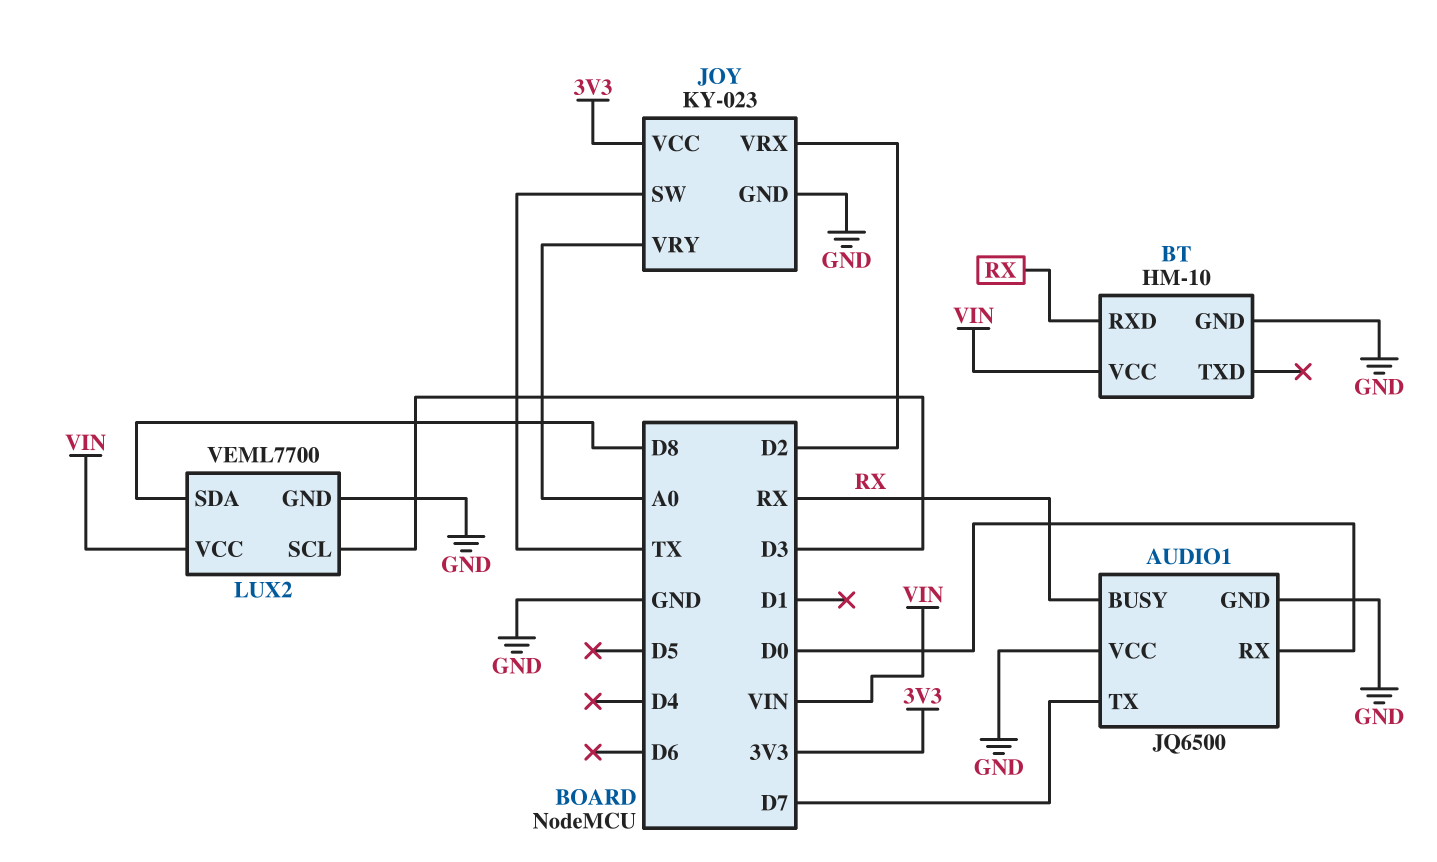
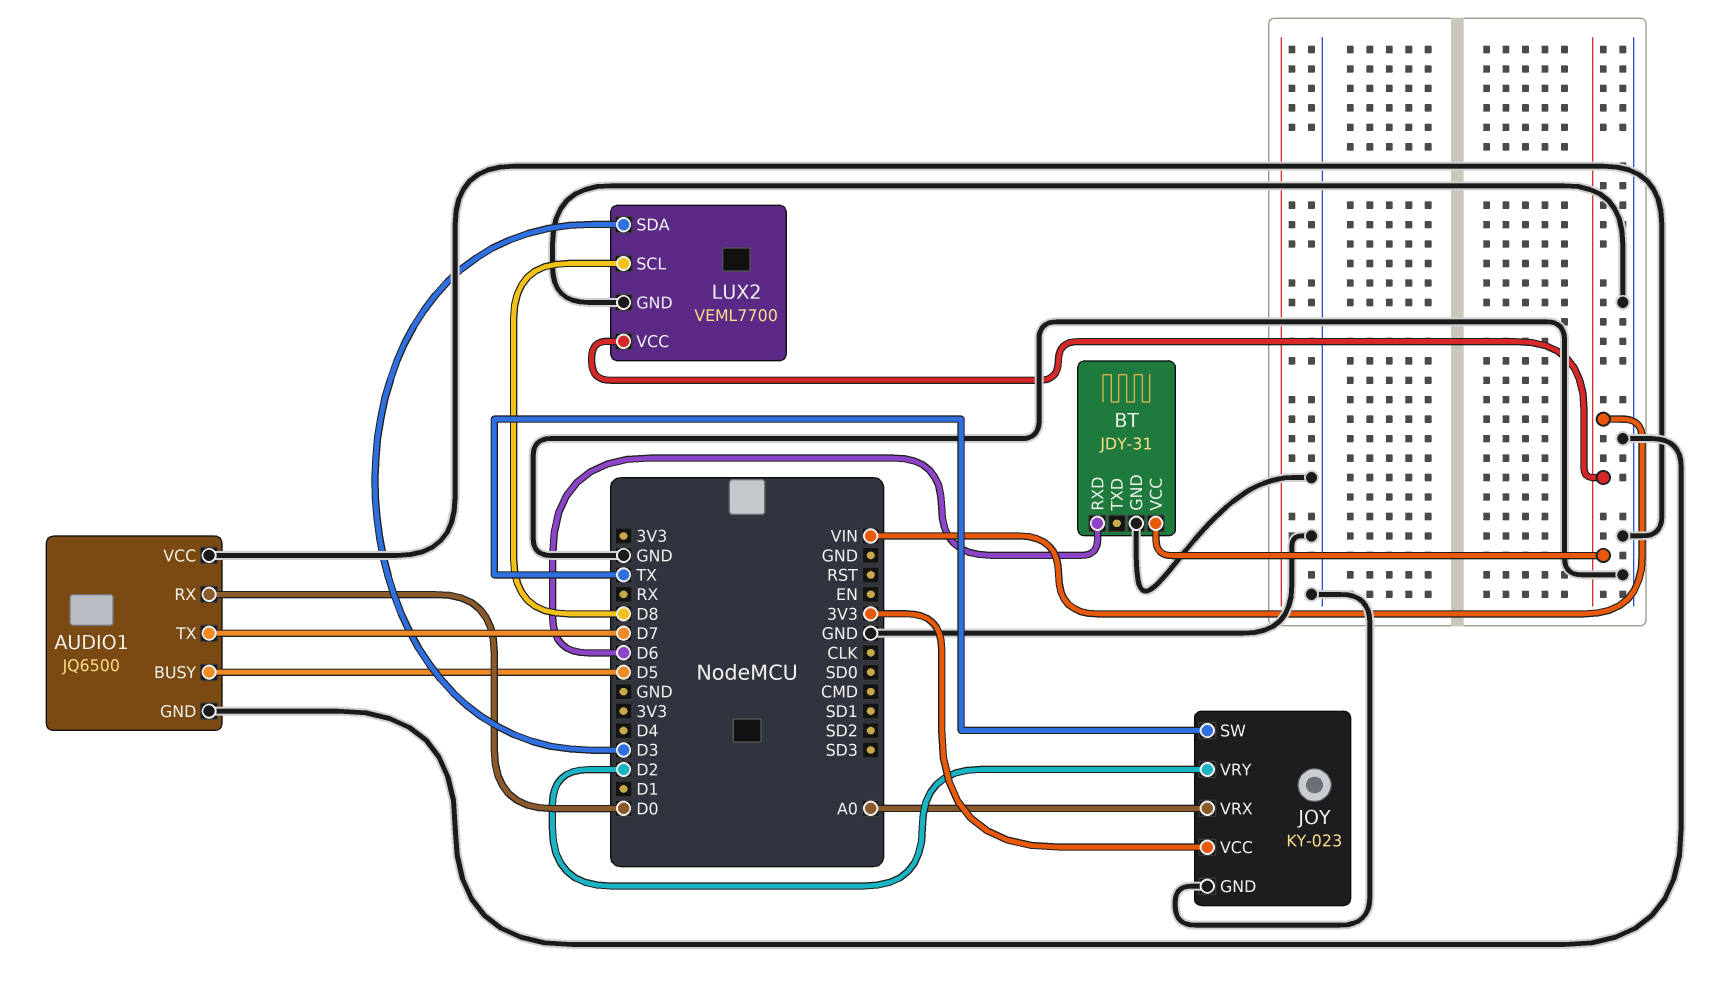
AUDIO1 pin BUSY: RX -> D5
BT: HM-10 -> JDY-31
BT pin RXD: RX -> D6
JOY pin VRX: D2 -> A0
JOY pin VRY: A0 -> D2
LUX2 pin SCL: D3 -> D8
LUX2 pin SDA: D8 -> D3

